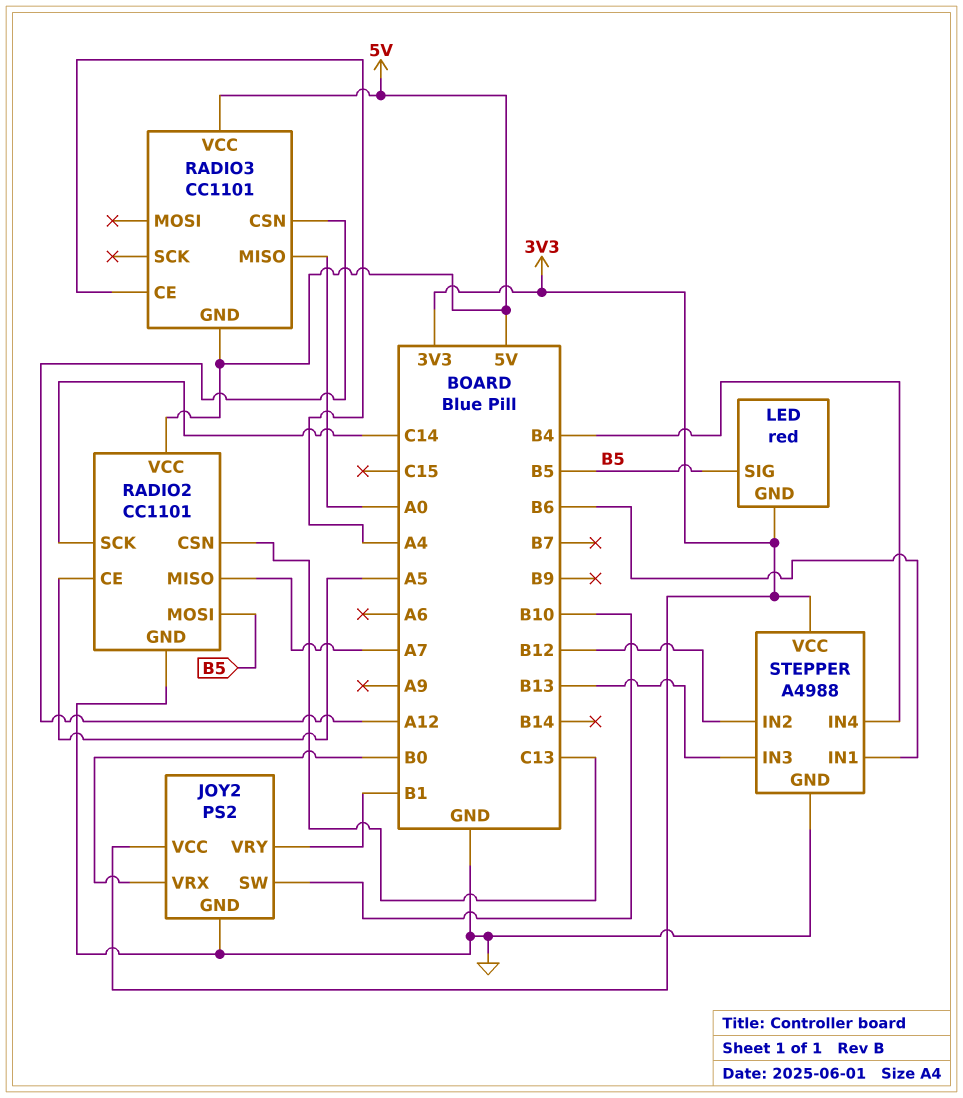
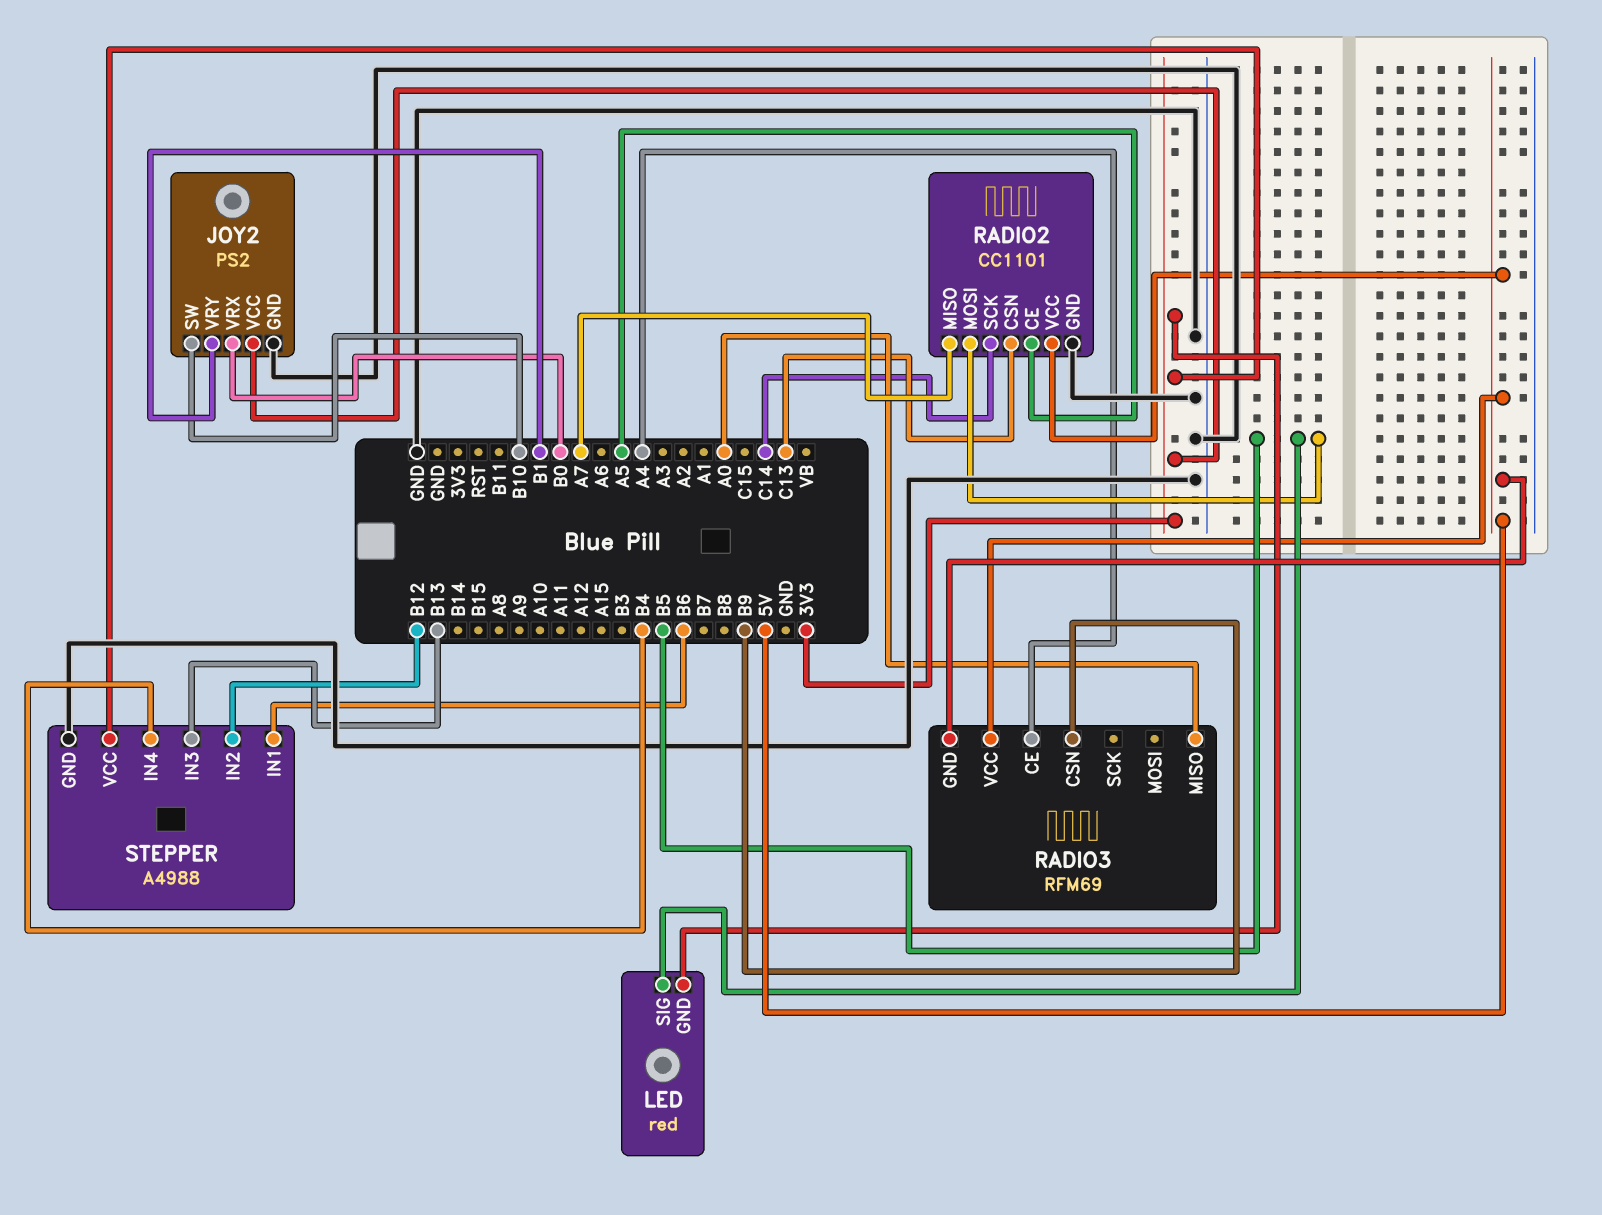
RADIO3: CC1101 -> RFM69
RADIO3 pin CSN: A12 -> B9

